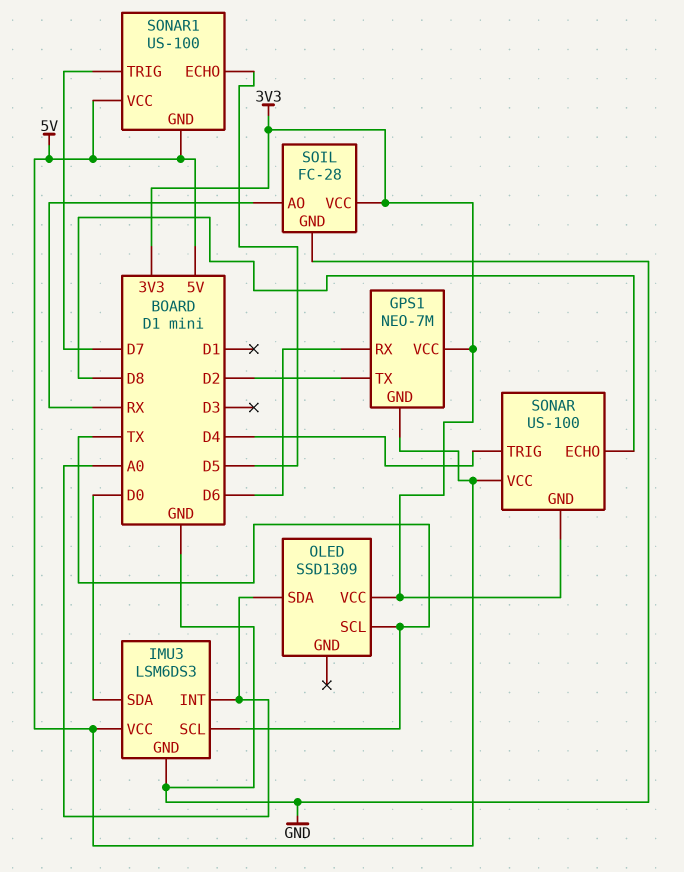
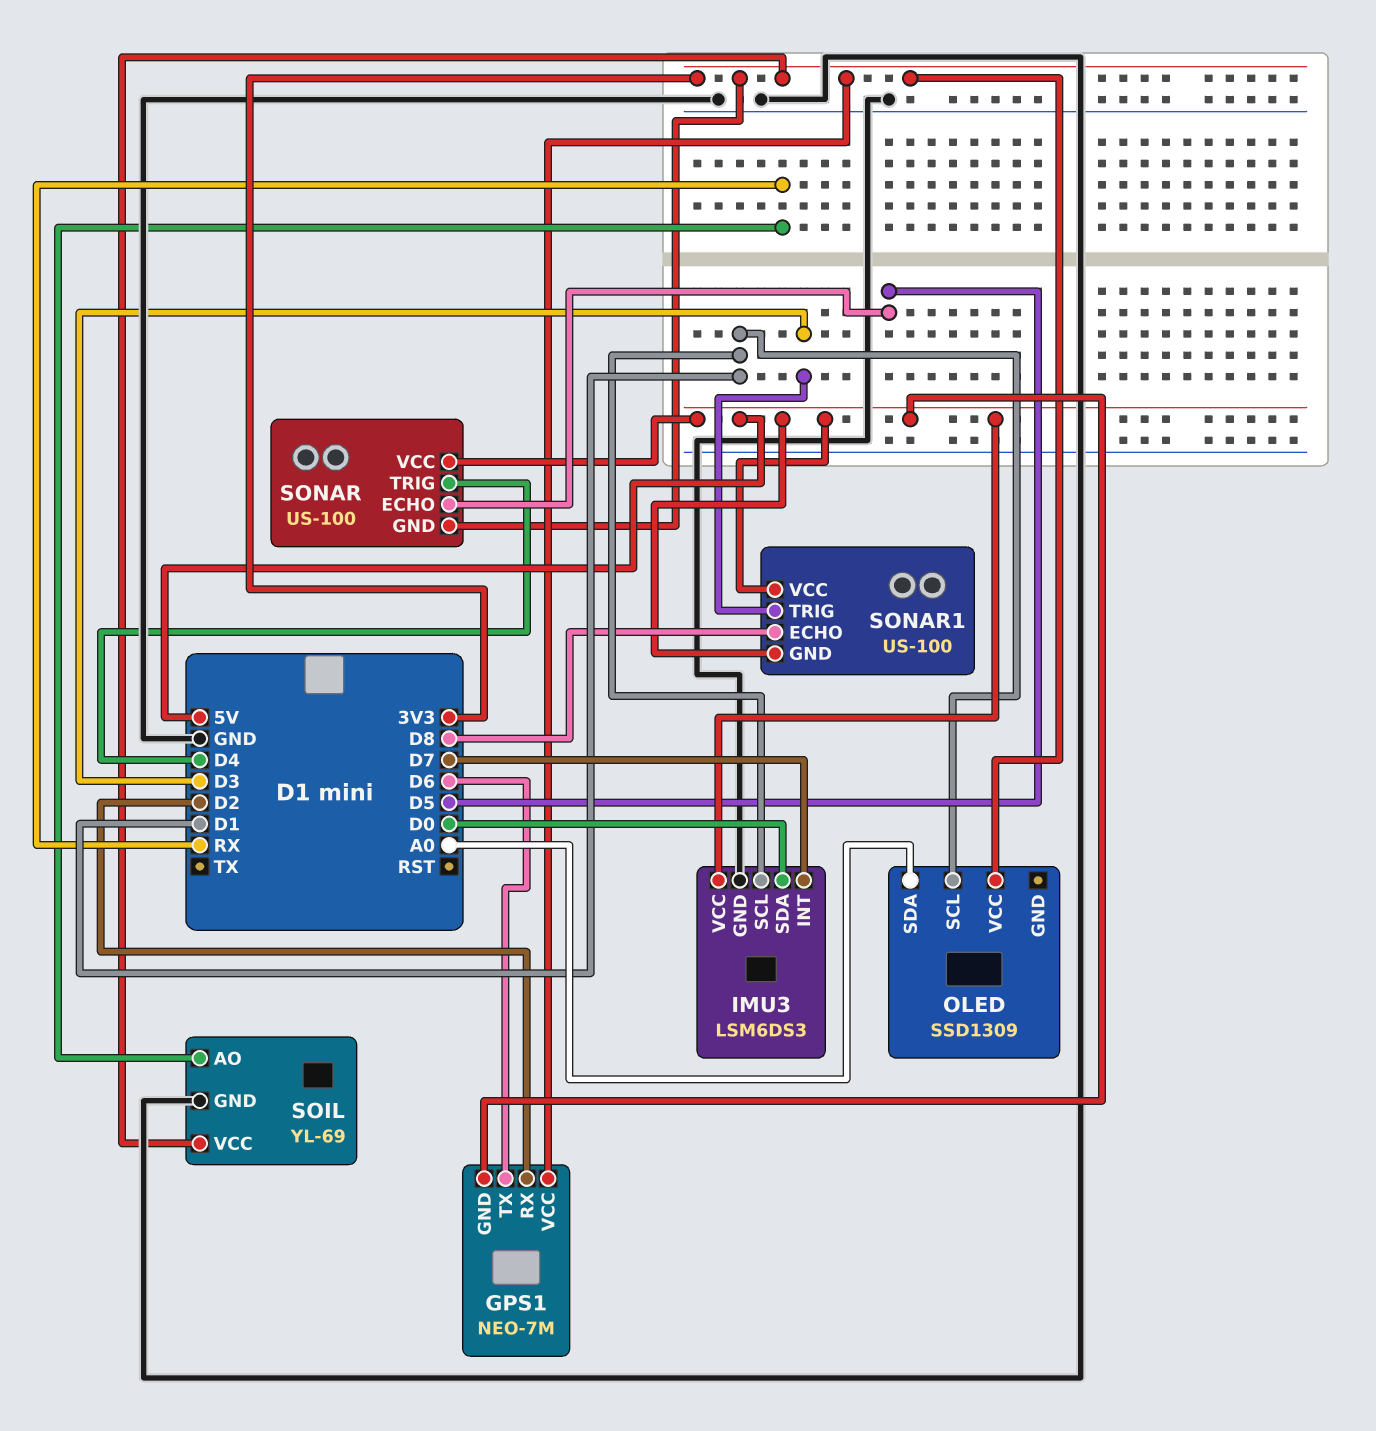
GPS1 pin RX: D6 -> D2
GPS1 pin TX: D2 -> D6
IMU3 pin INT: A0 -> D7
IMU3 pin SCL: TX -> D1
OLED pin SCL: TX -> D1
SOIL: FC-28 -> YL-69
SONAR pin ECHO: D8 -> D5
SONAR1 pin ECHO: D5 -> D8
SONAR1 pin TRIG: D7 -> D3

